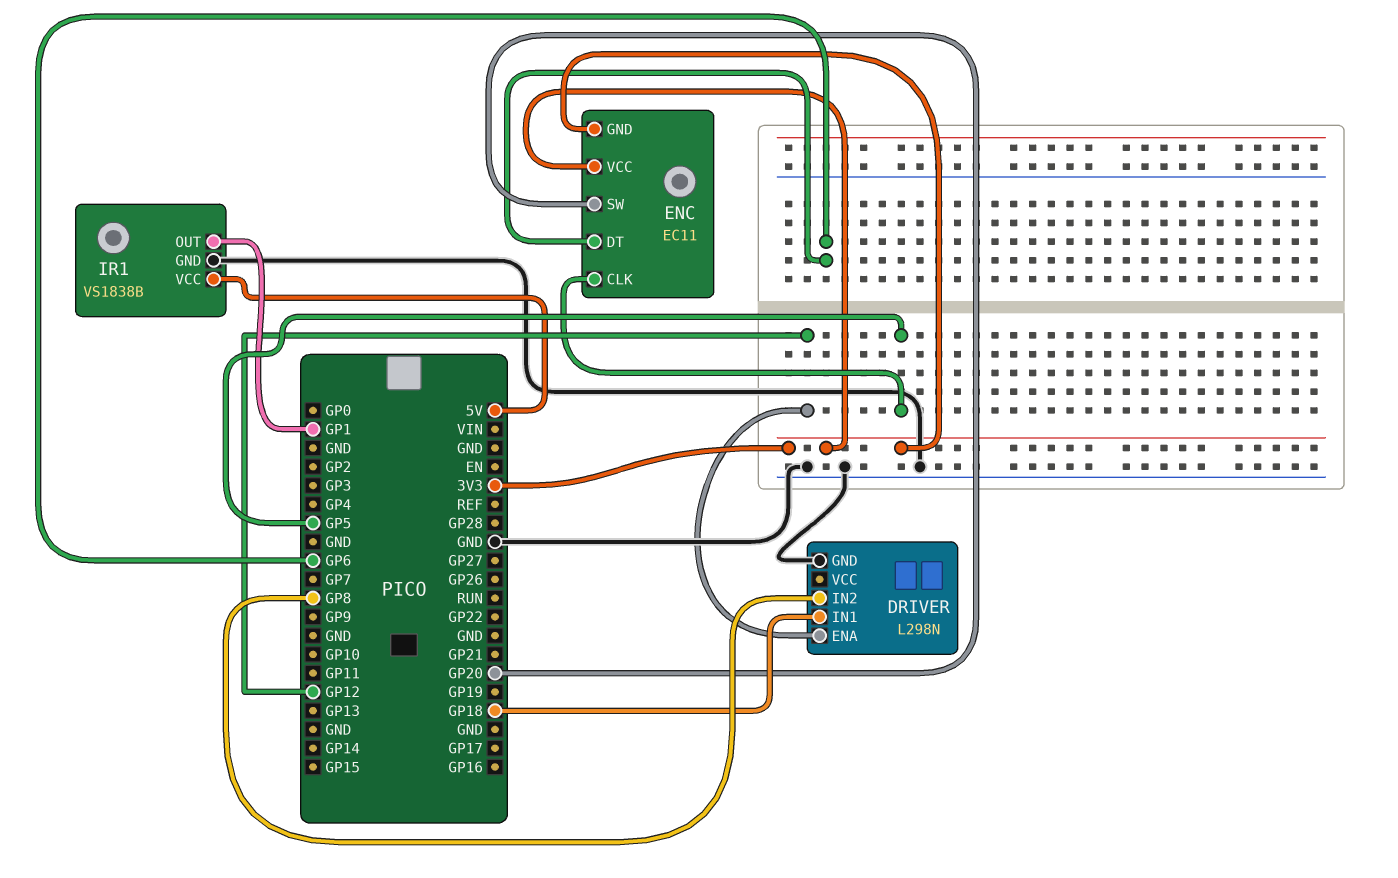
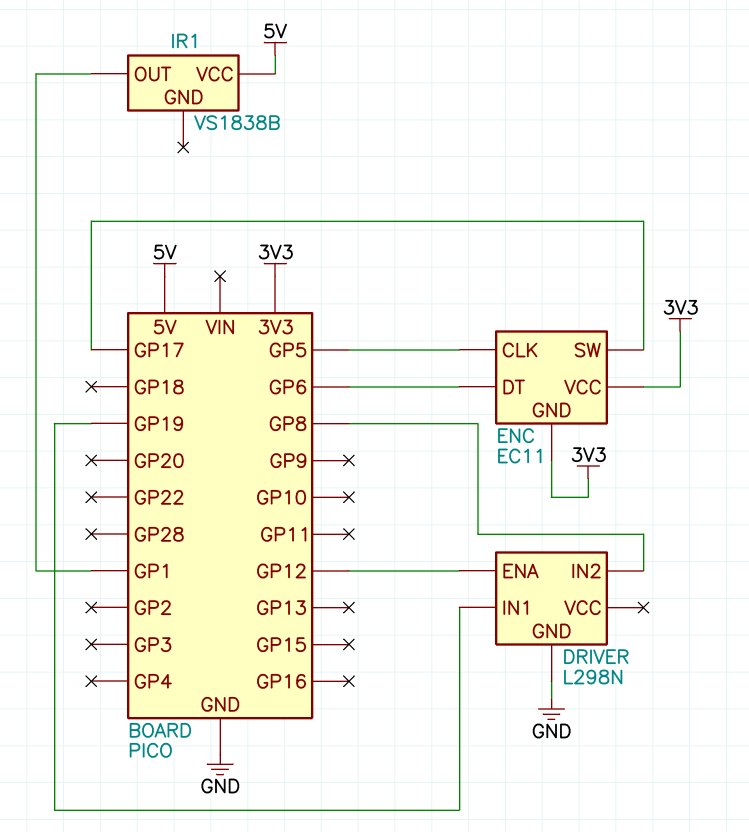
DRIVER pin IN1: GP18 -> GP19
ENC pin SW: GP20 -> GP17
IR1 pin GND: GND -> none

